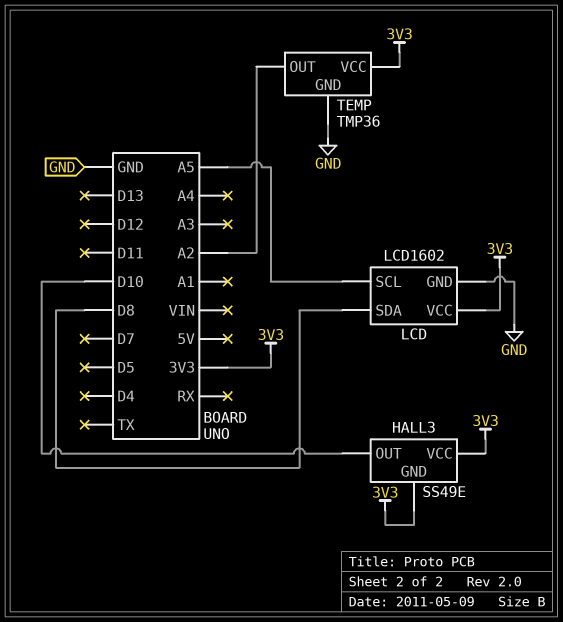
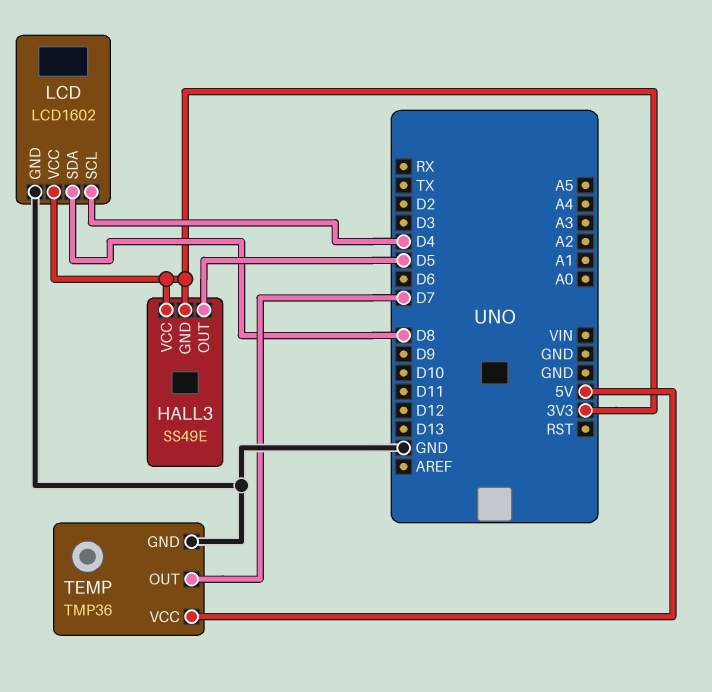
HALL3 pin OUT: D10 -> D5
LCD pin SCL: A5 -> D4
TEMP pin OUT: A2 -> D7
TEMP pin VCC: 3V3 -> 5V

